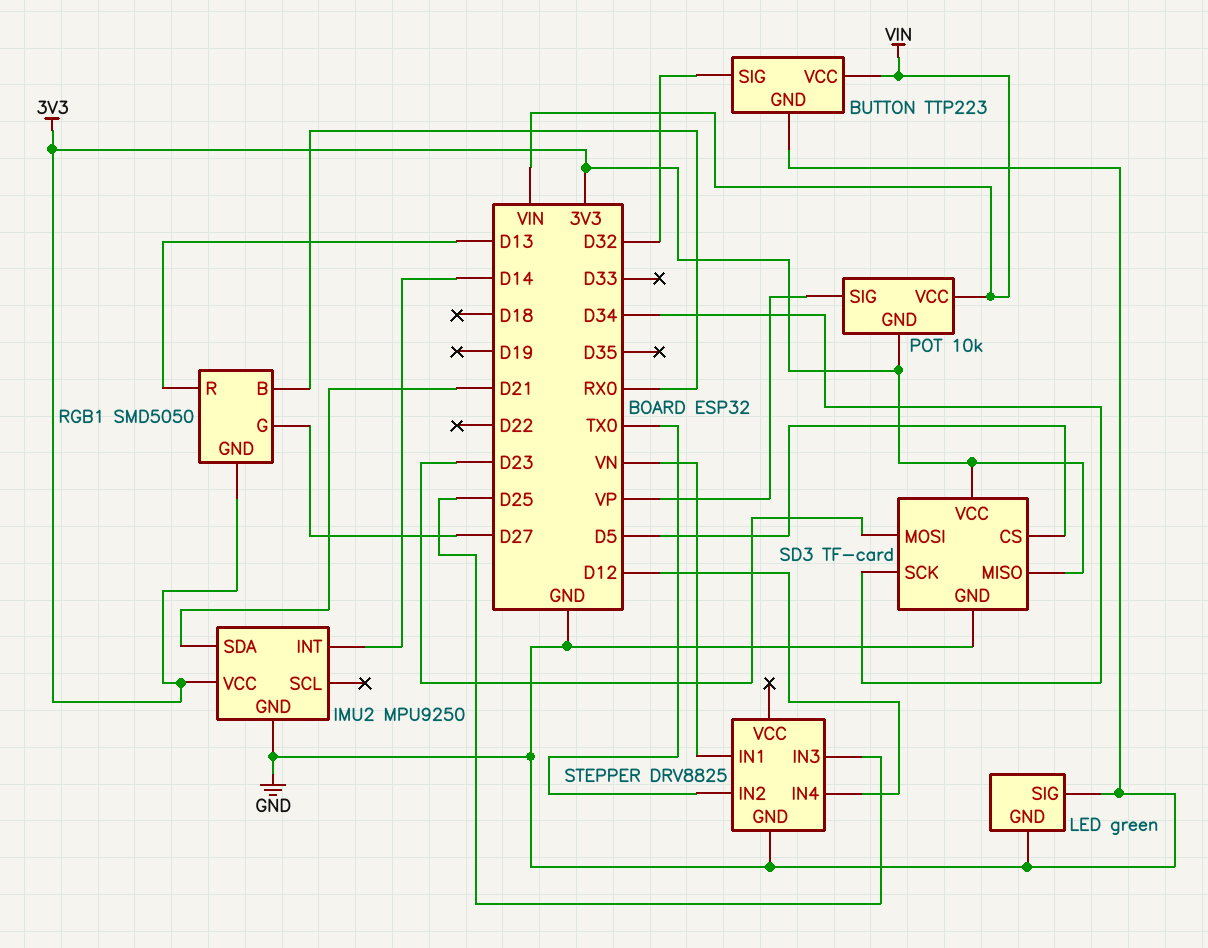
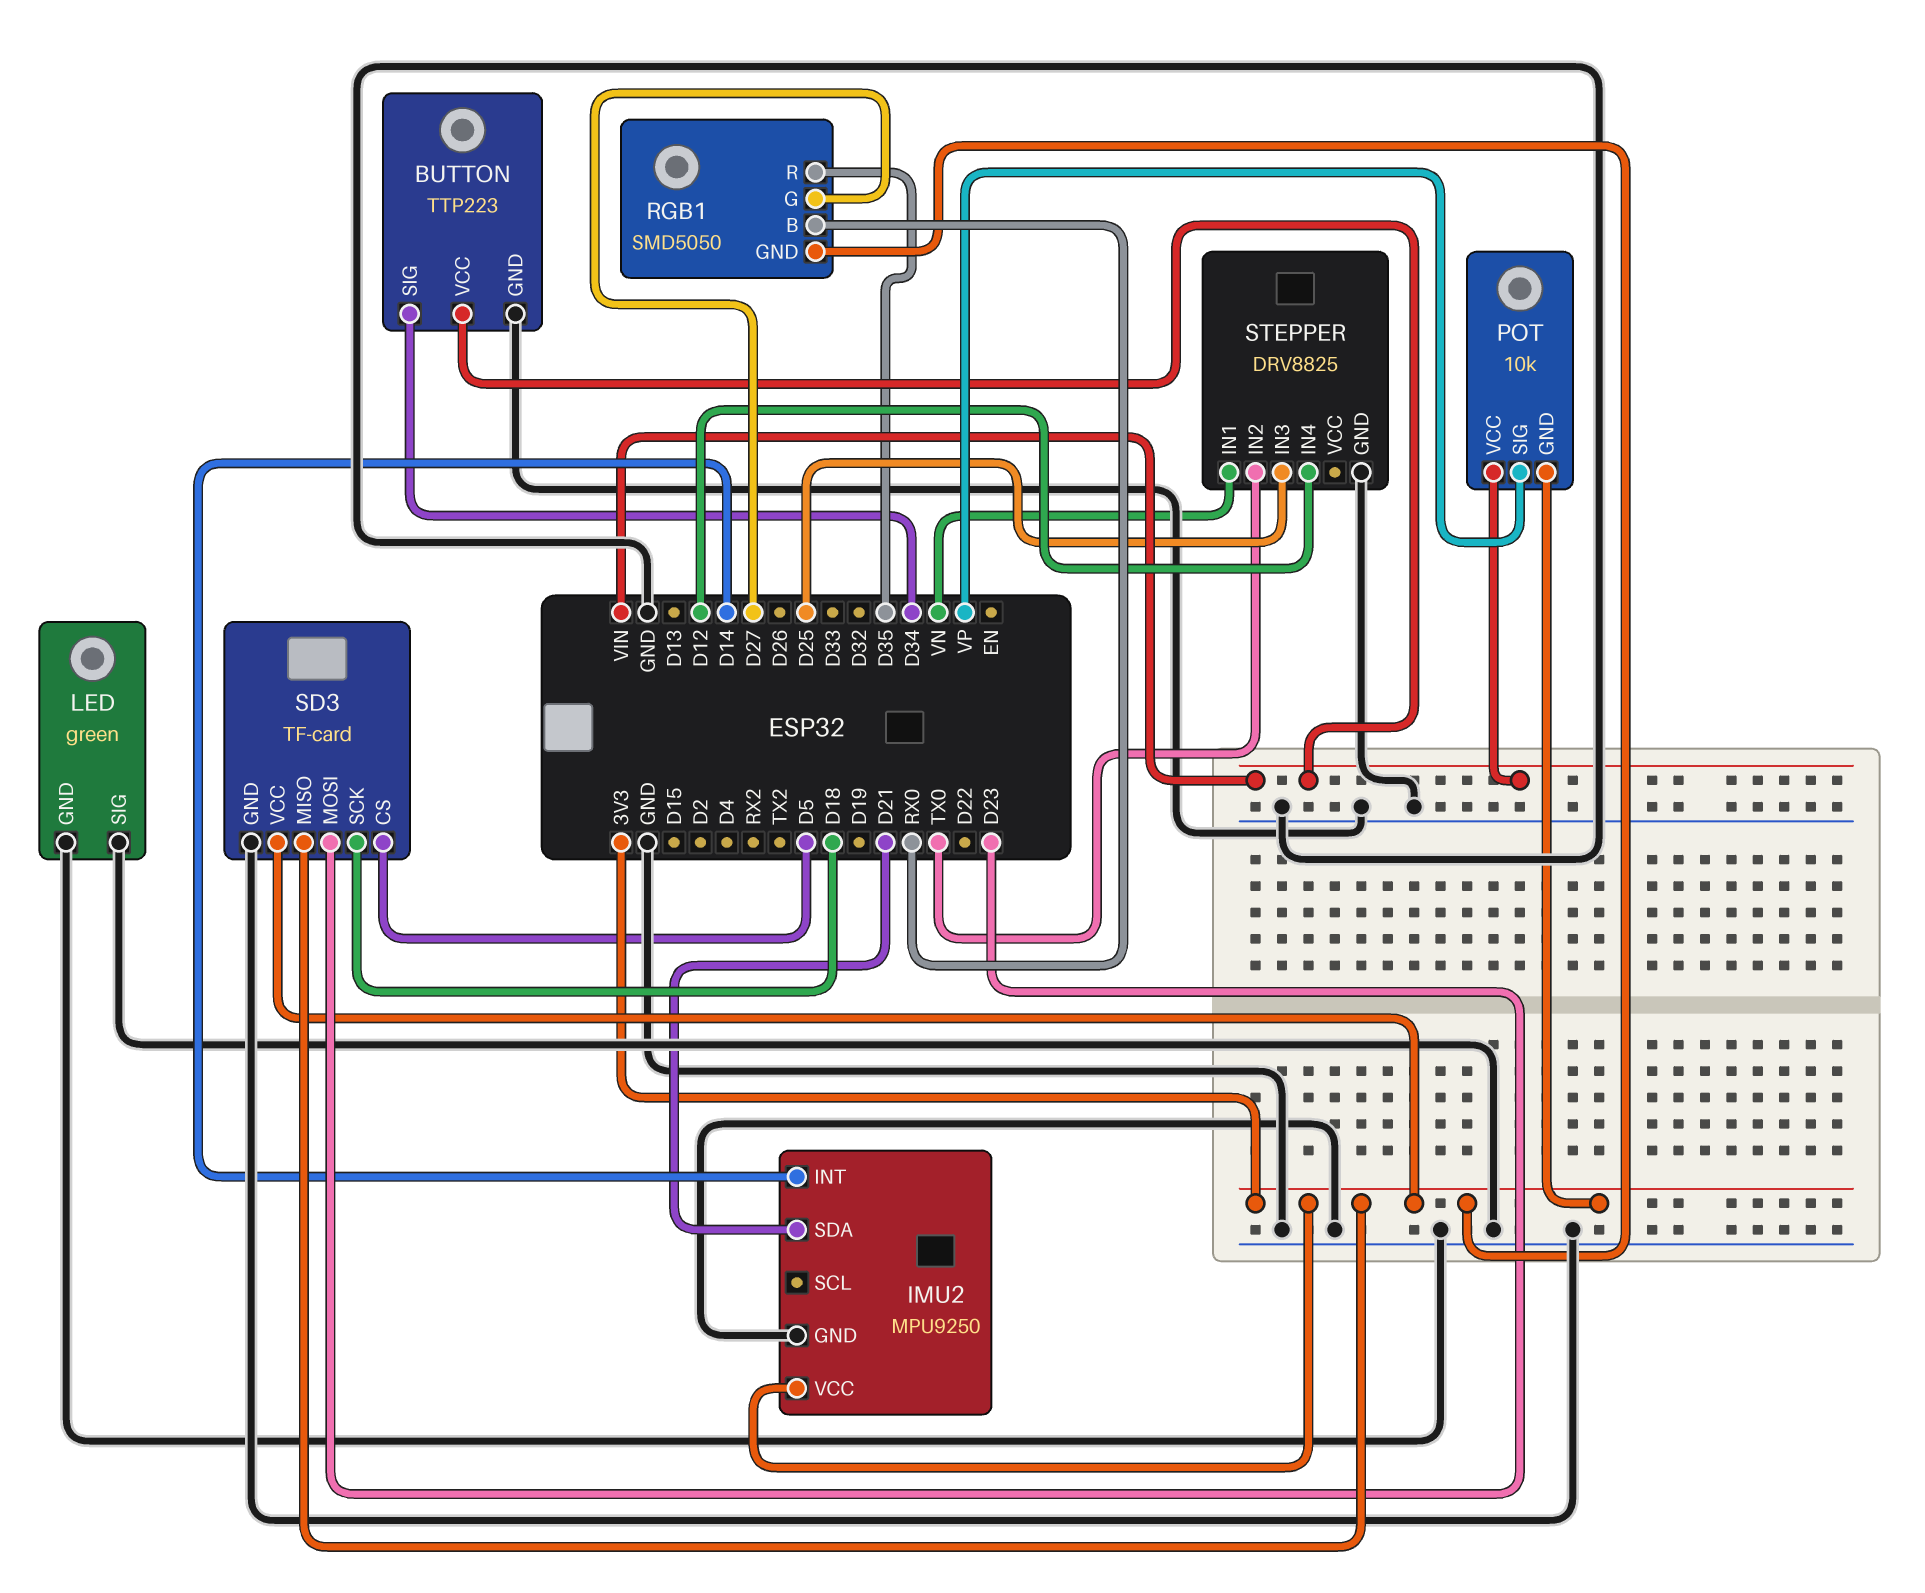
BUTTON pin SIG: D32 -> D34
RGB1 pin R: D13 -> D35
SD3 pin SCK: D34 -> D18

